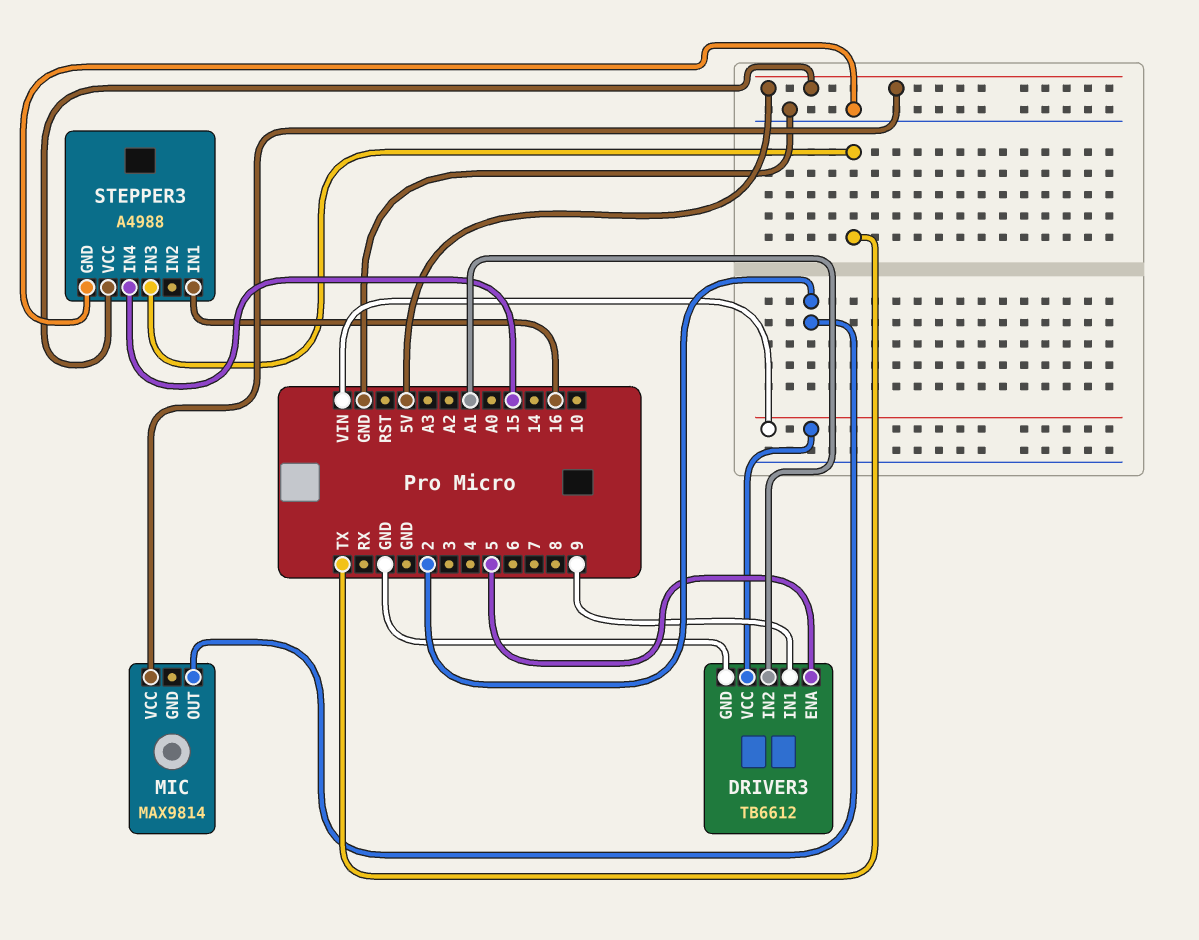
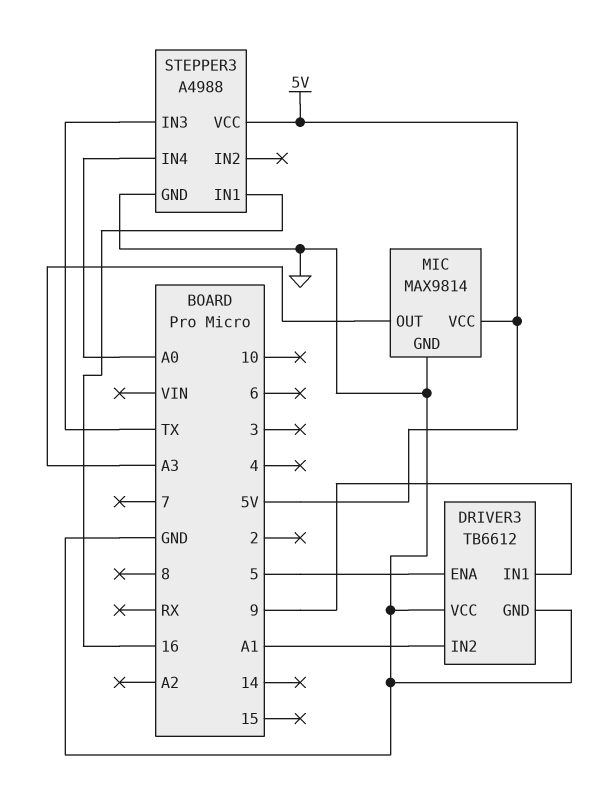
DRIVER3 pin VCC: VIN -> GND
MIC pin GND: none -> GND
MIC pin OUT: 2 -> A3
STEPPER3 pin IN4: 15 -> A0

